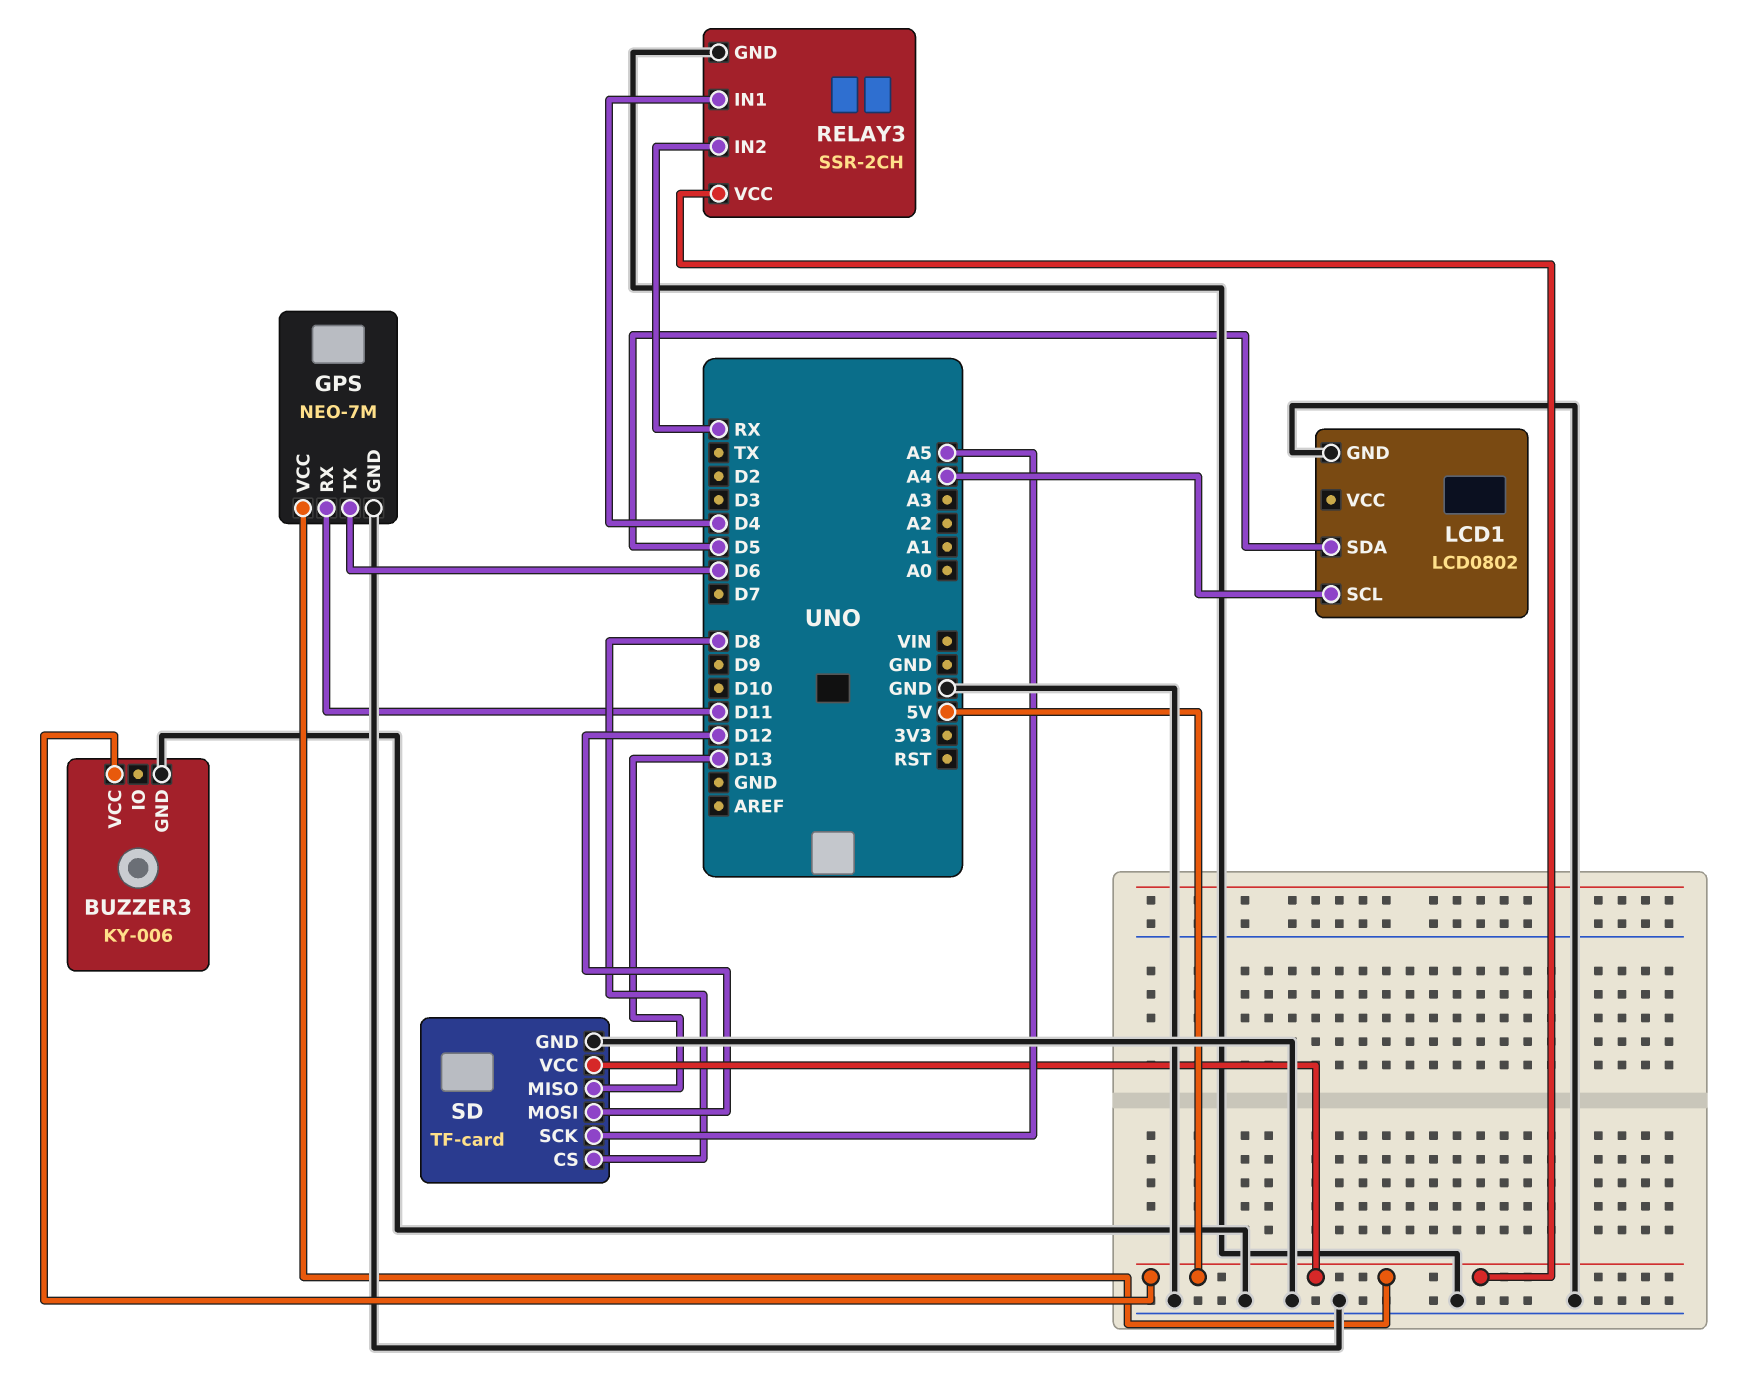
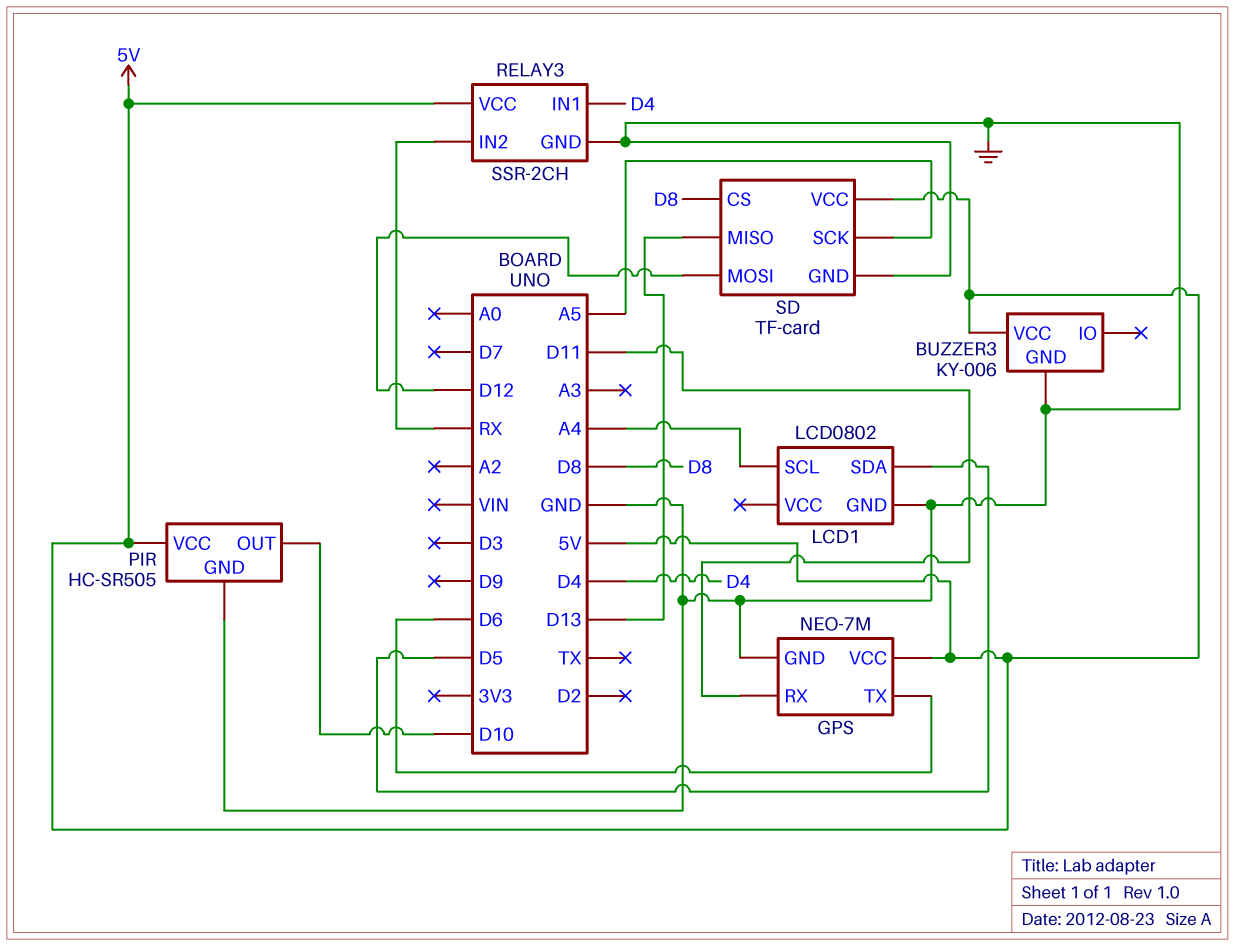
PIR: none -> HC-SR505
PIR pin GND: none -> GND
PIR pin OUT: none -> D10
PIR pin VCC: none -> 5V

